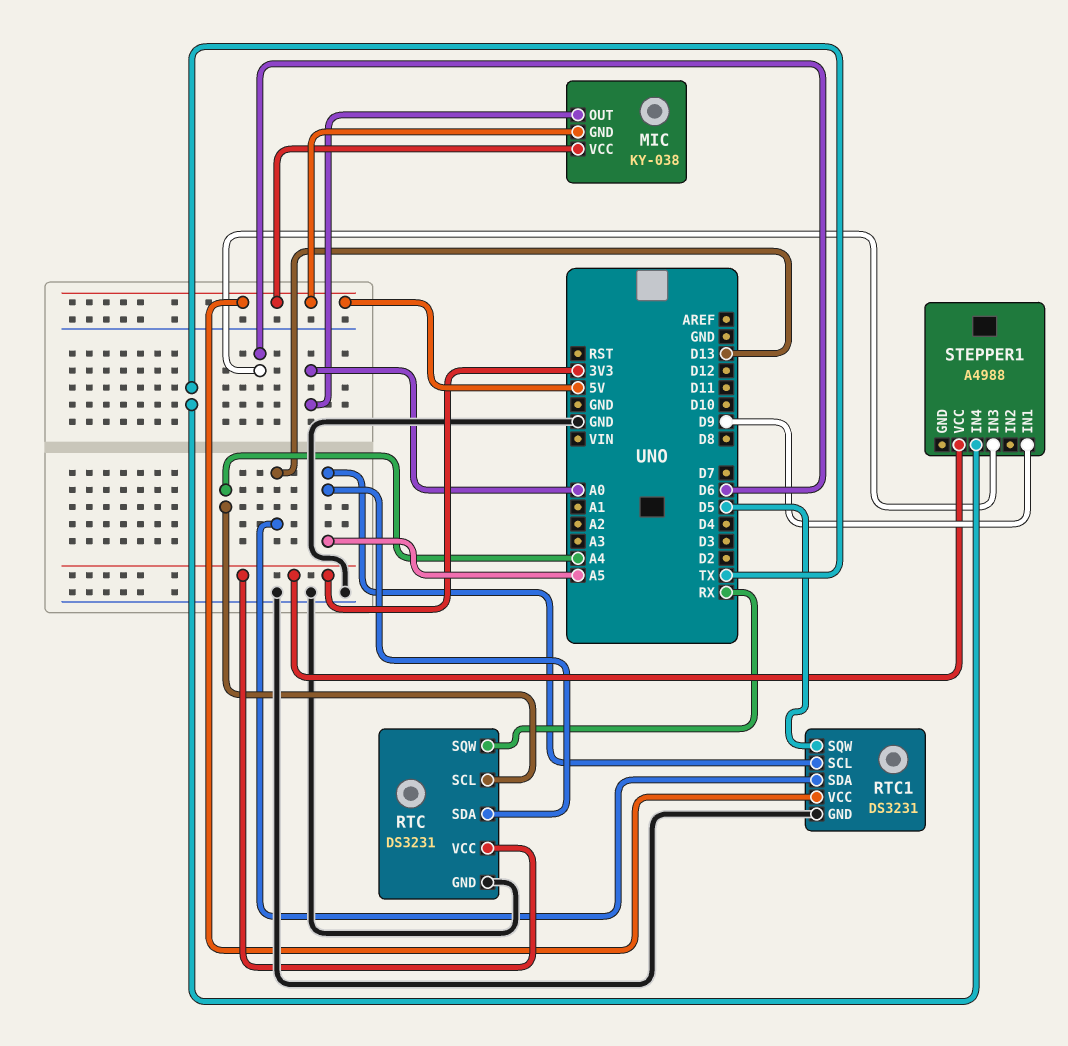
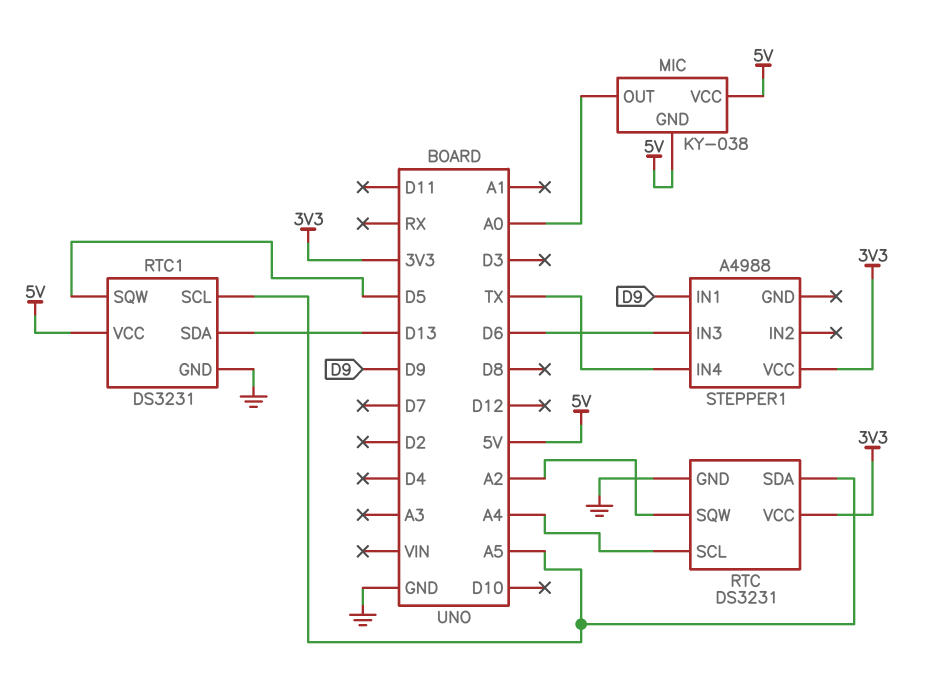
RTC pin SQW: RX -> A2

